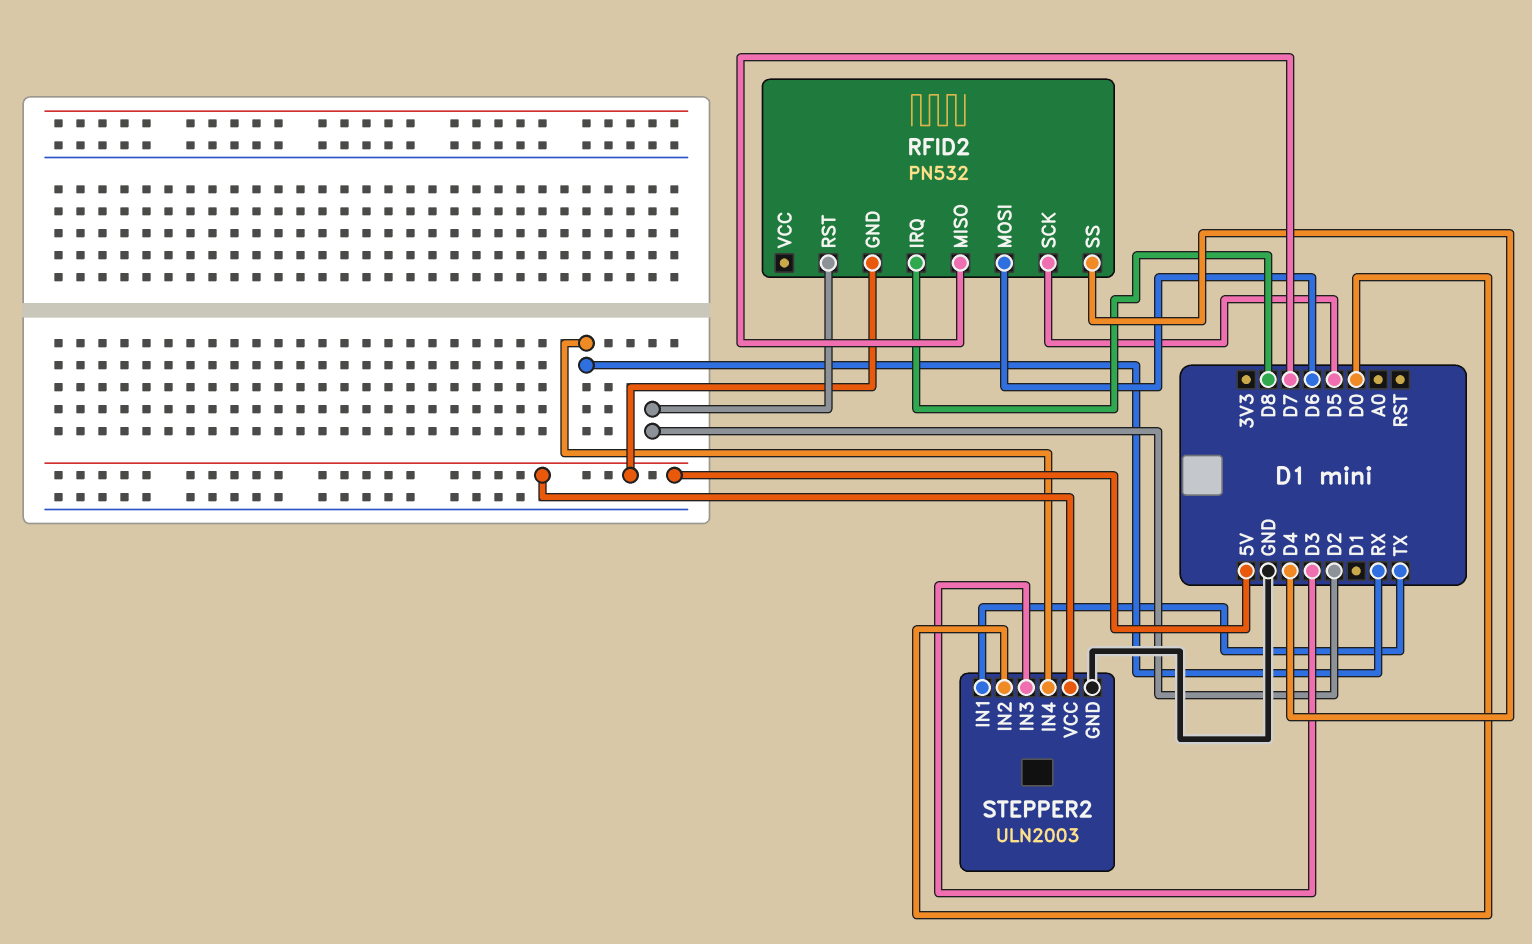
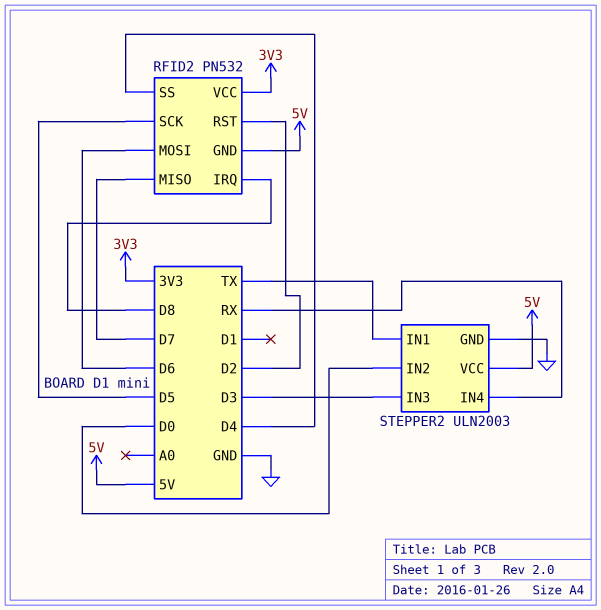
RFID2 pin VCC: none -> 3V3

